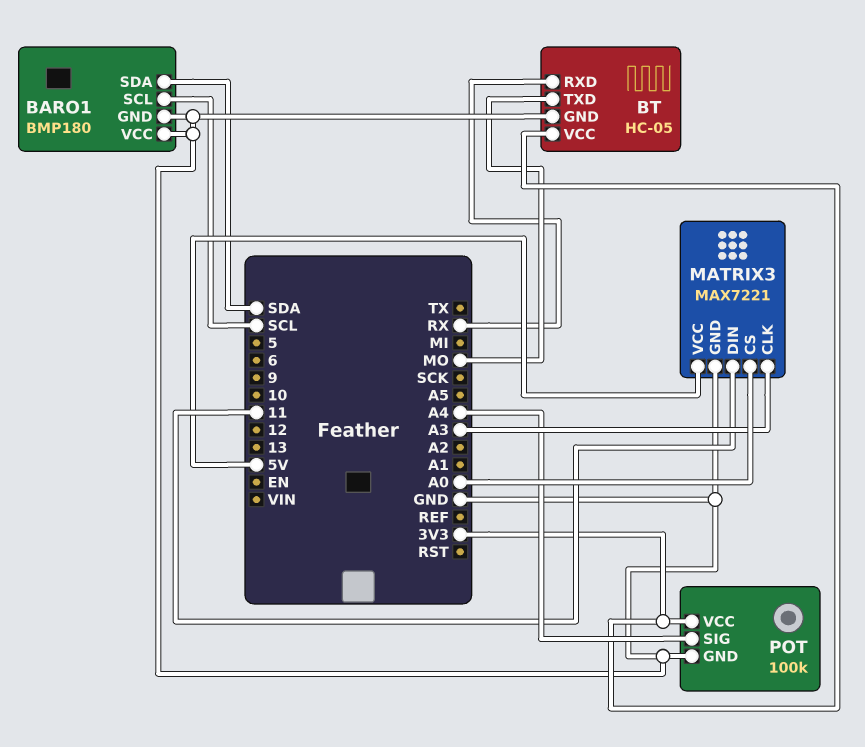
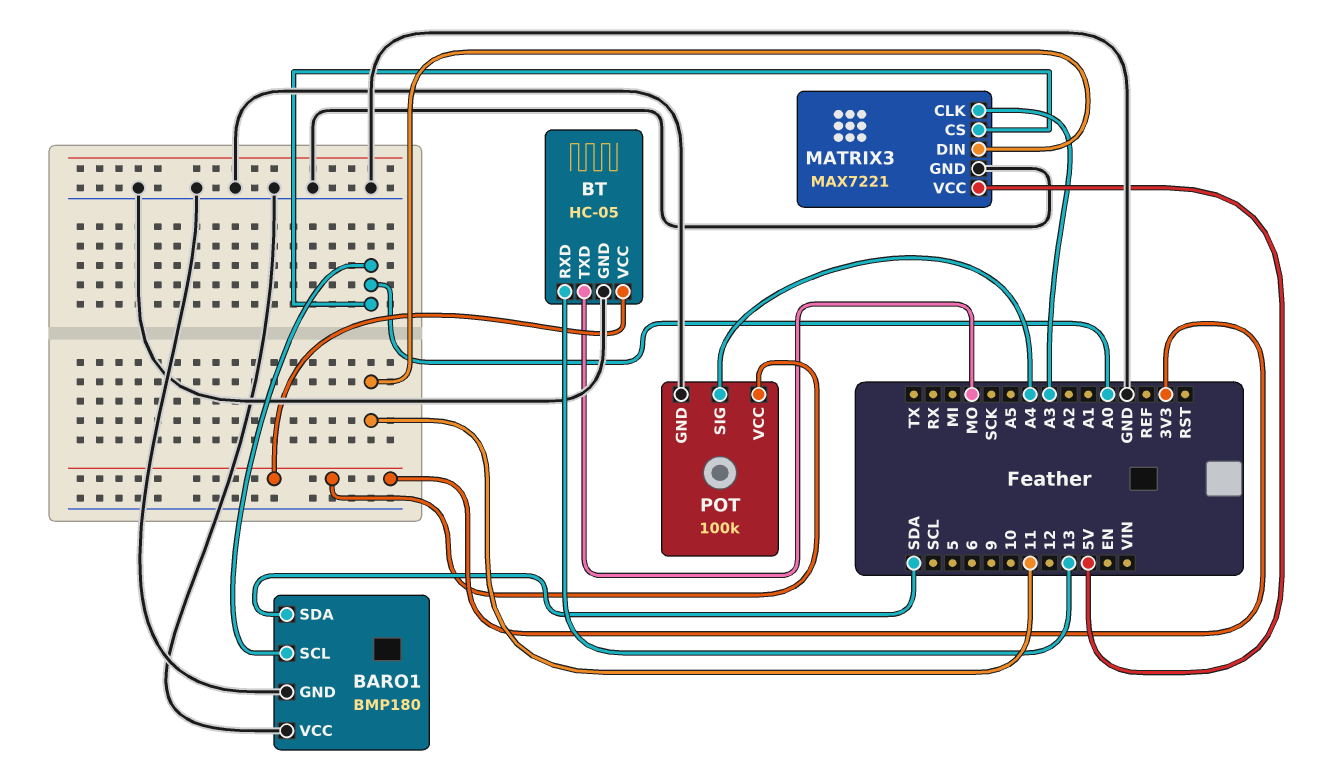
BARO1 pin SCL: SCL -> A0
BT pin RXD: RX -> 13

